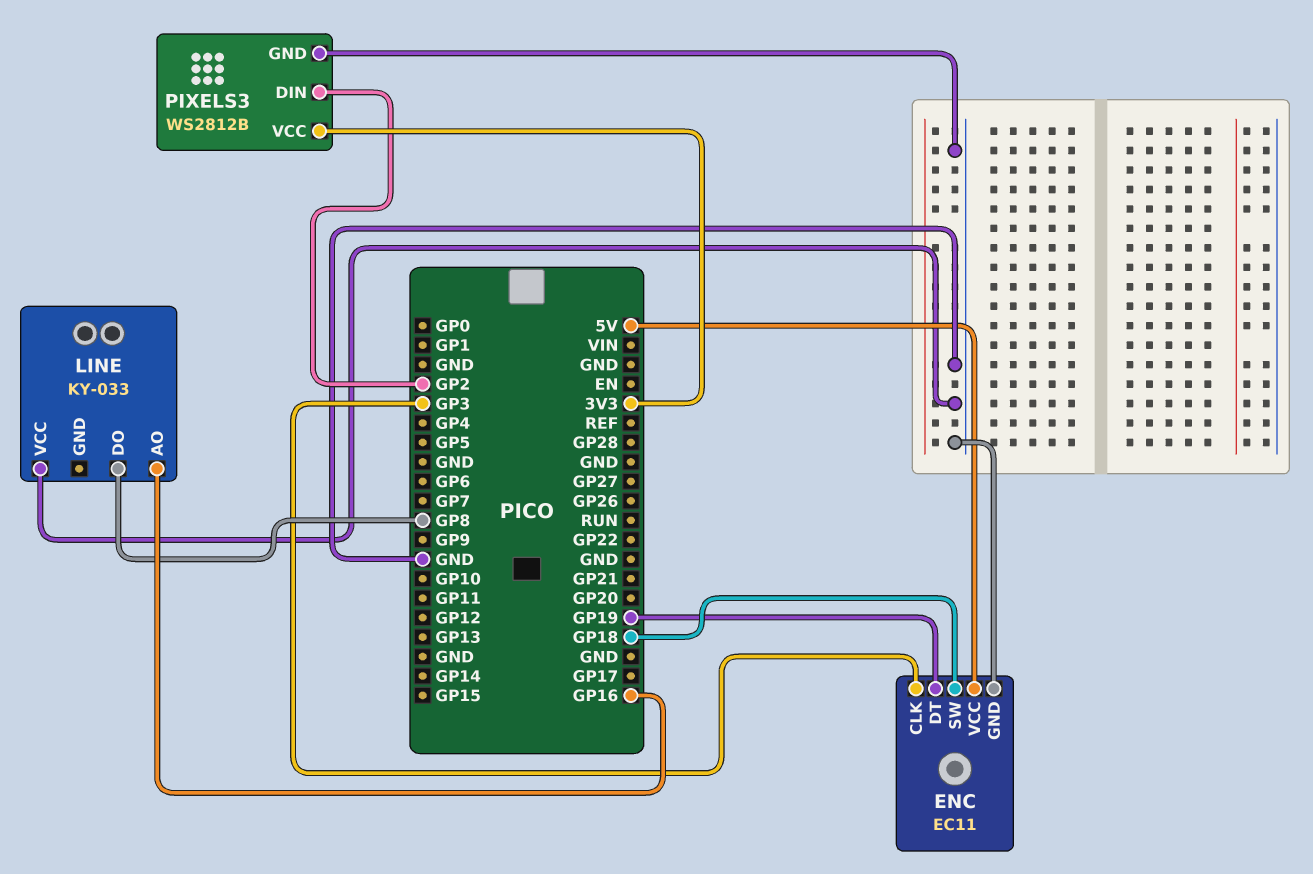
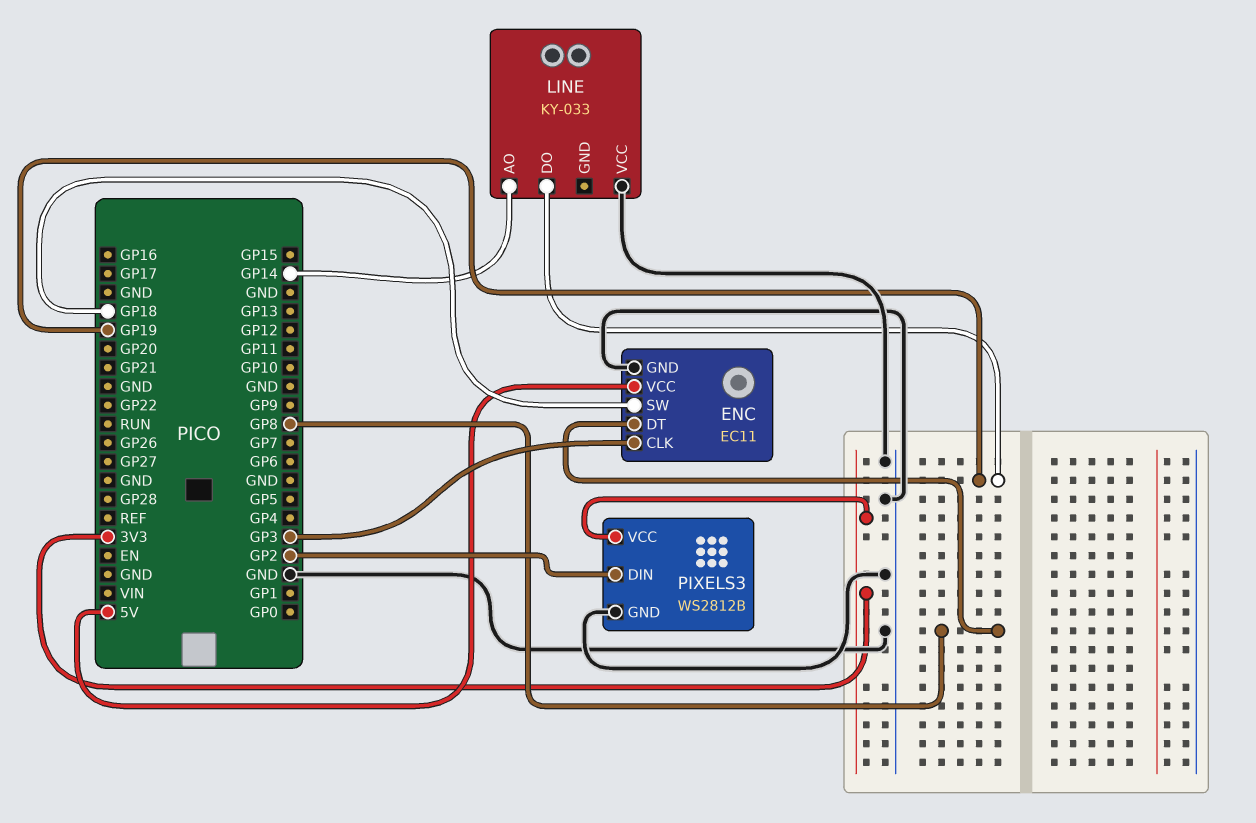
ENC pin DT: GP19 -> GP8
LINE pin AO: GP16 -> GP14
LINE pin DO: GP8 -> GP19

